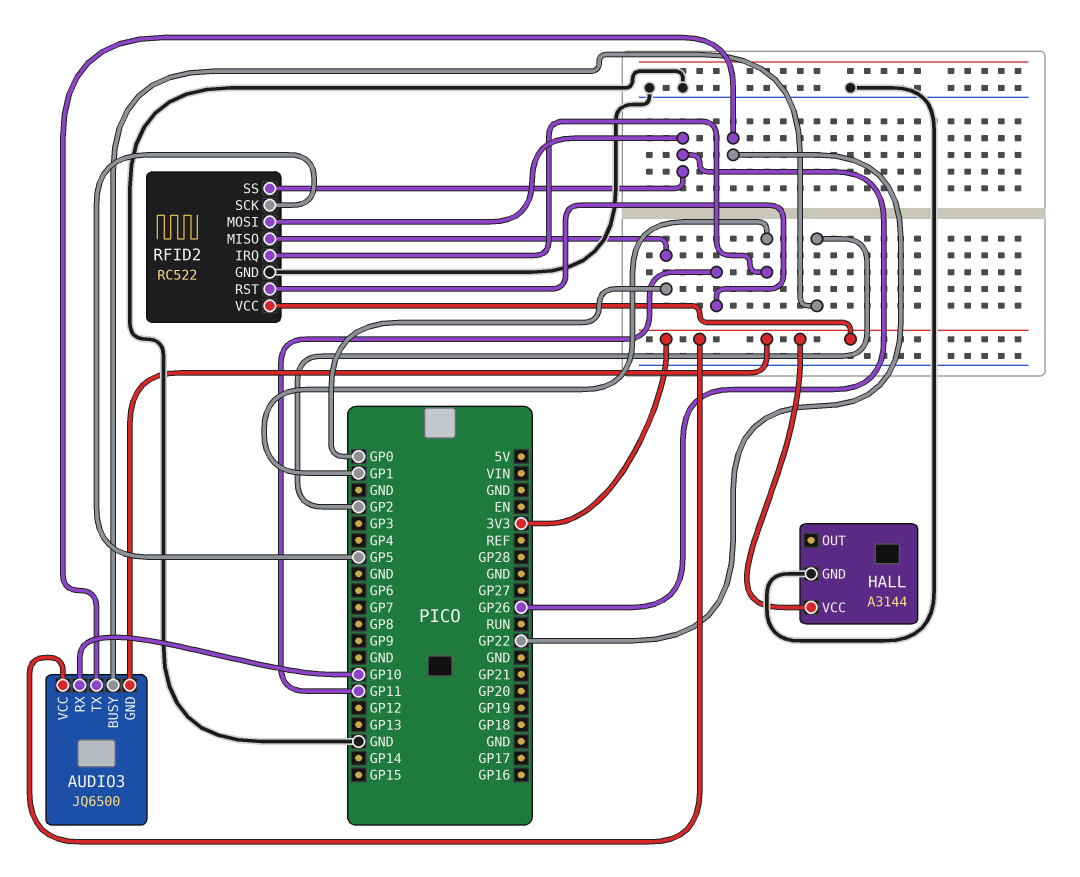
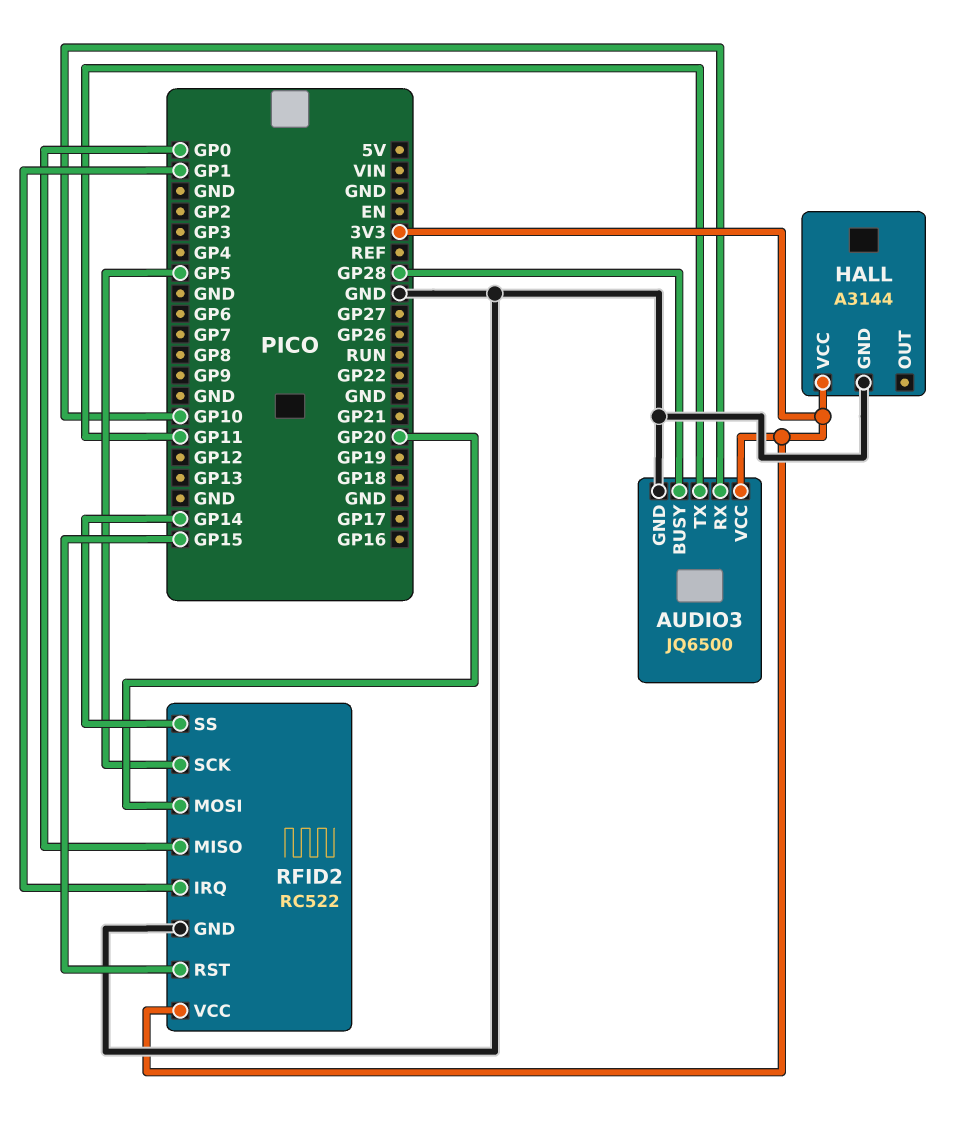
AUDIO3 pin BUSY: GP2 -> GP28
AUDIO3 pin GND: 3V3 -> GND
AUDIO3 pin TX: GP22 -> GP11
RFID2 pin MOSI: GP26 -> GP20
RFID2 pin RST: GP11 -> GP15
RFID2 pin SS: GP26 -> GP14

